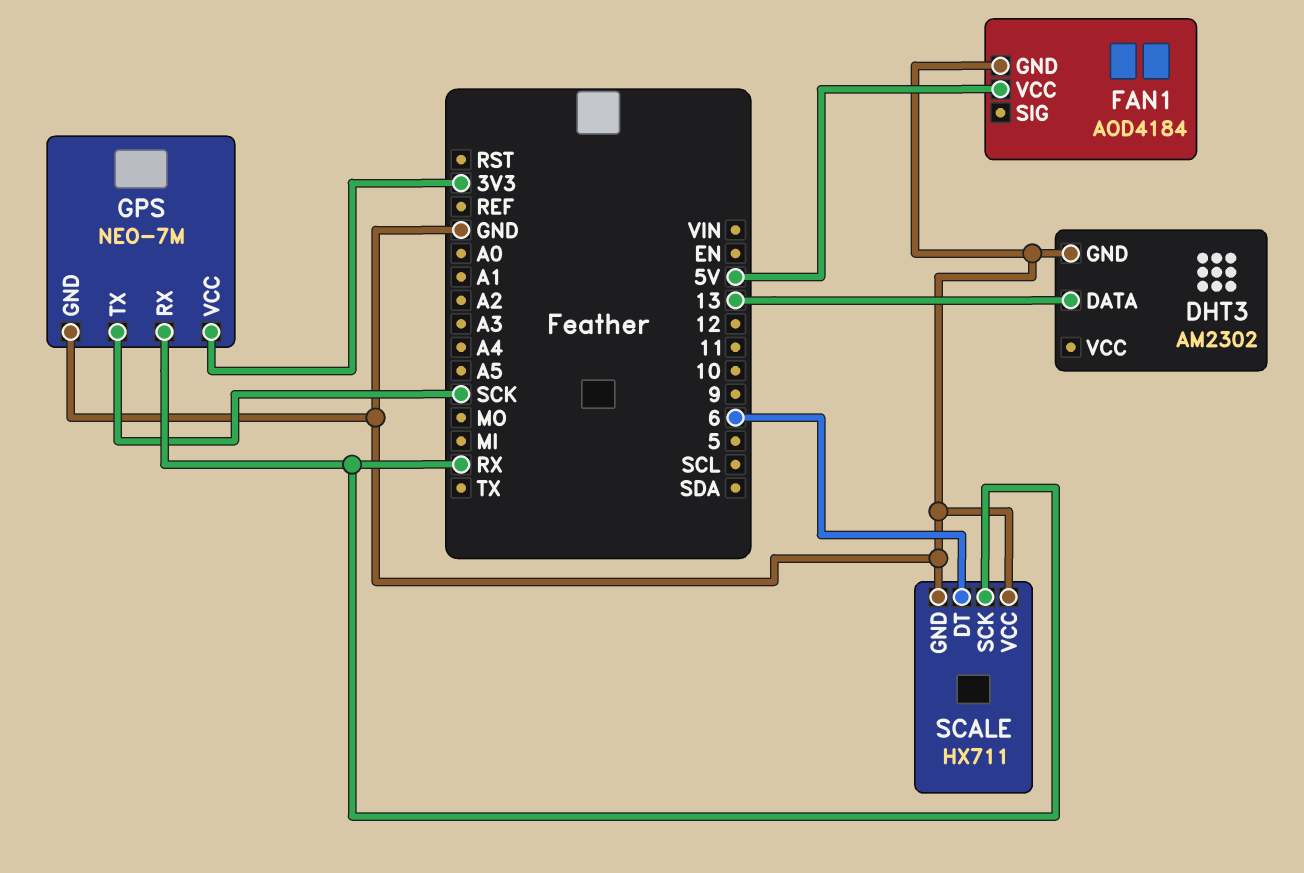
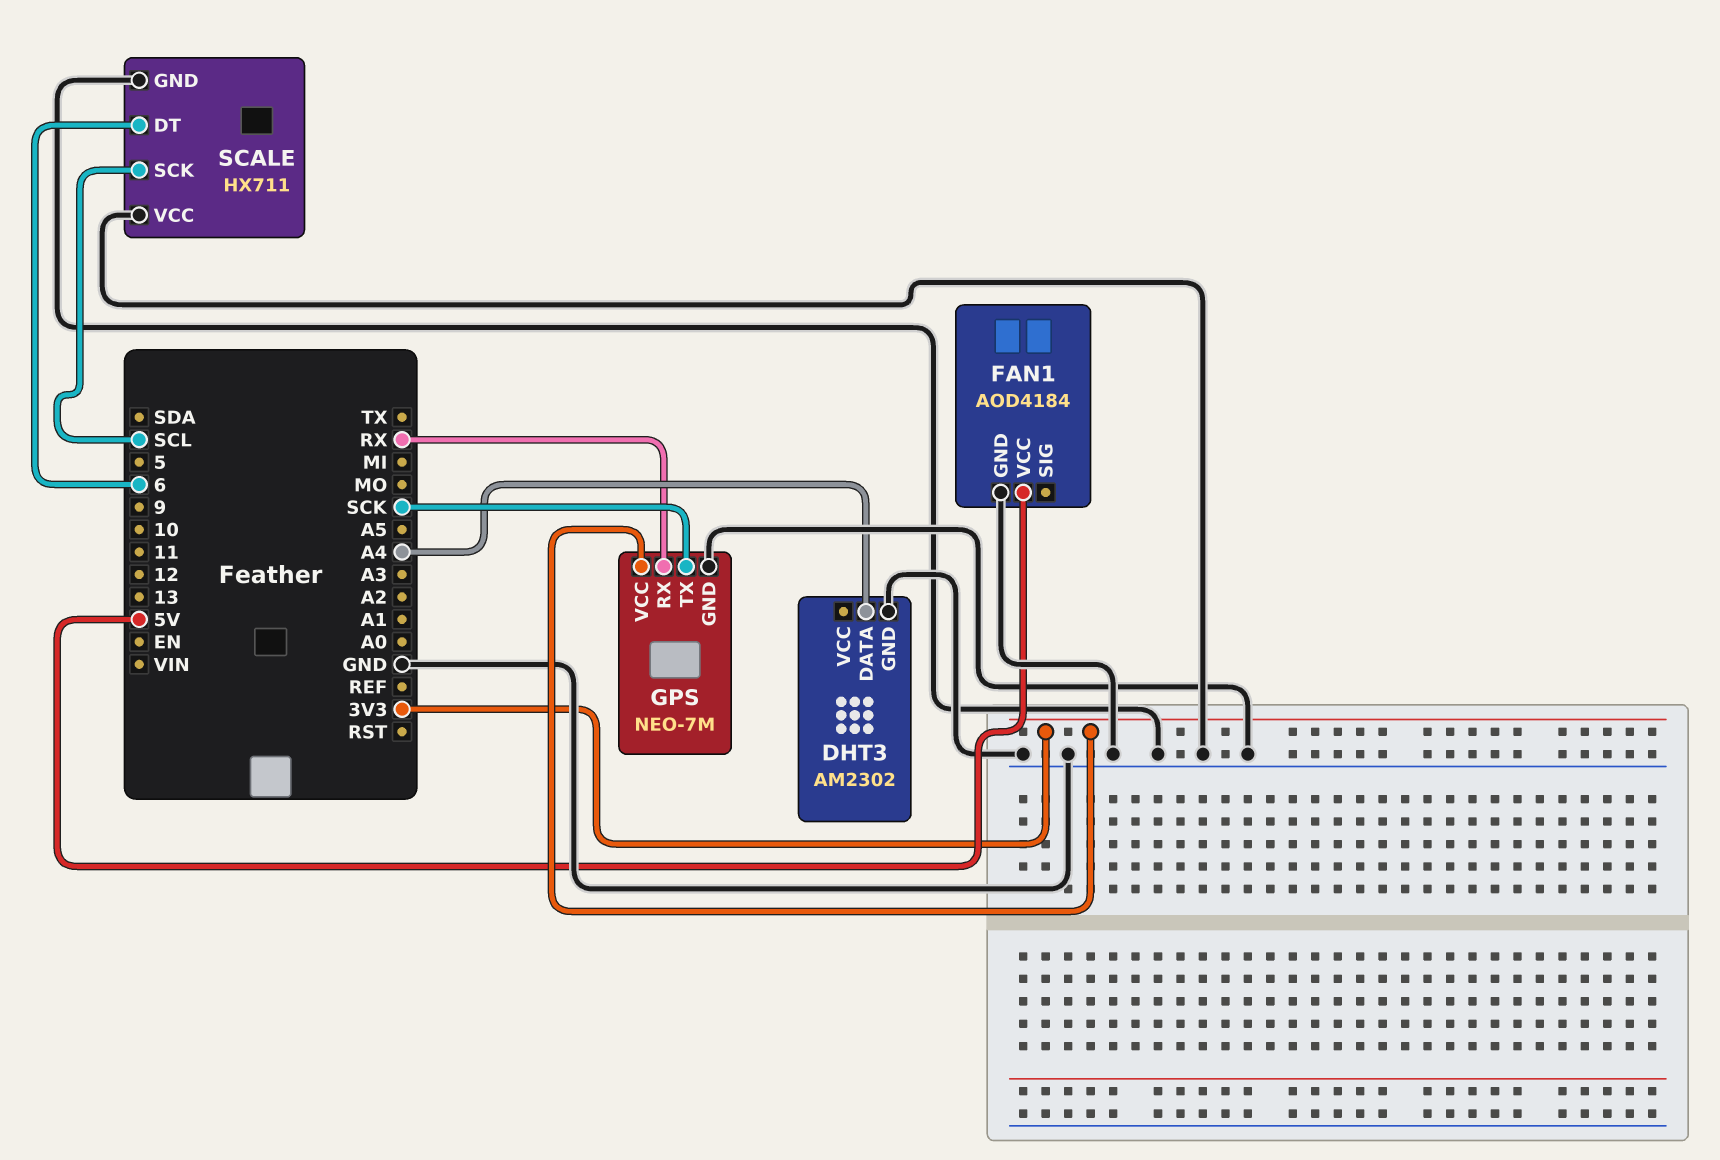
DHT3 pin DATA: 13 -> A4
SCALE pin SCK: RX -> SCL

